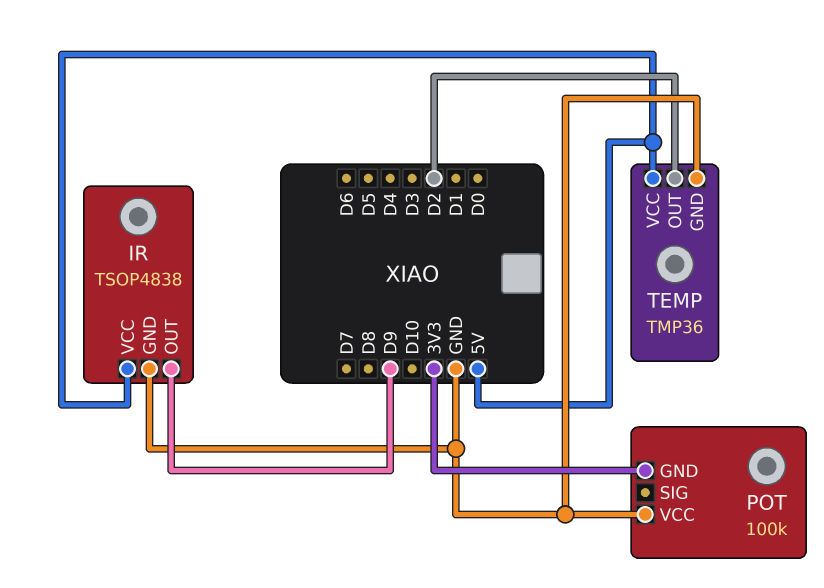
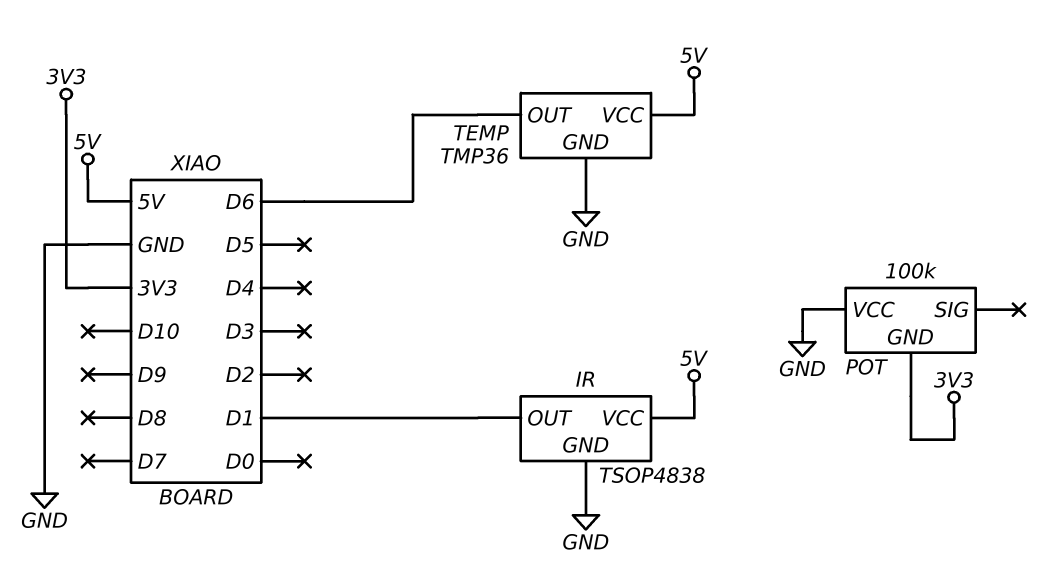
IR pin OUT: D9 -> D1
TEMP pin OUT: D2 -> D6

